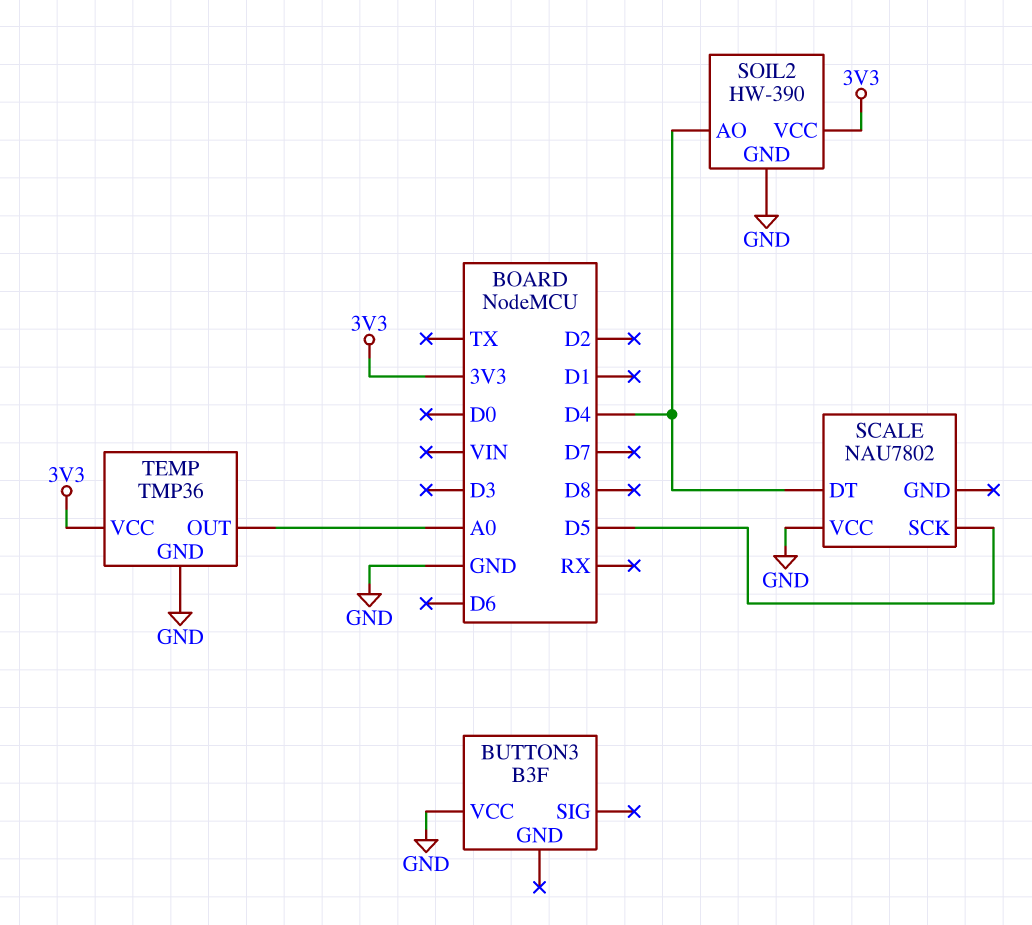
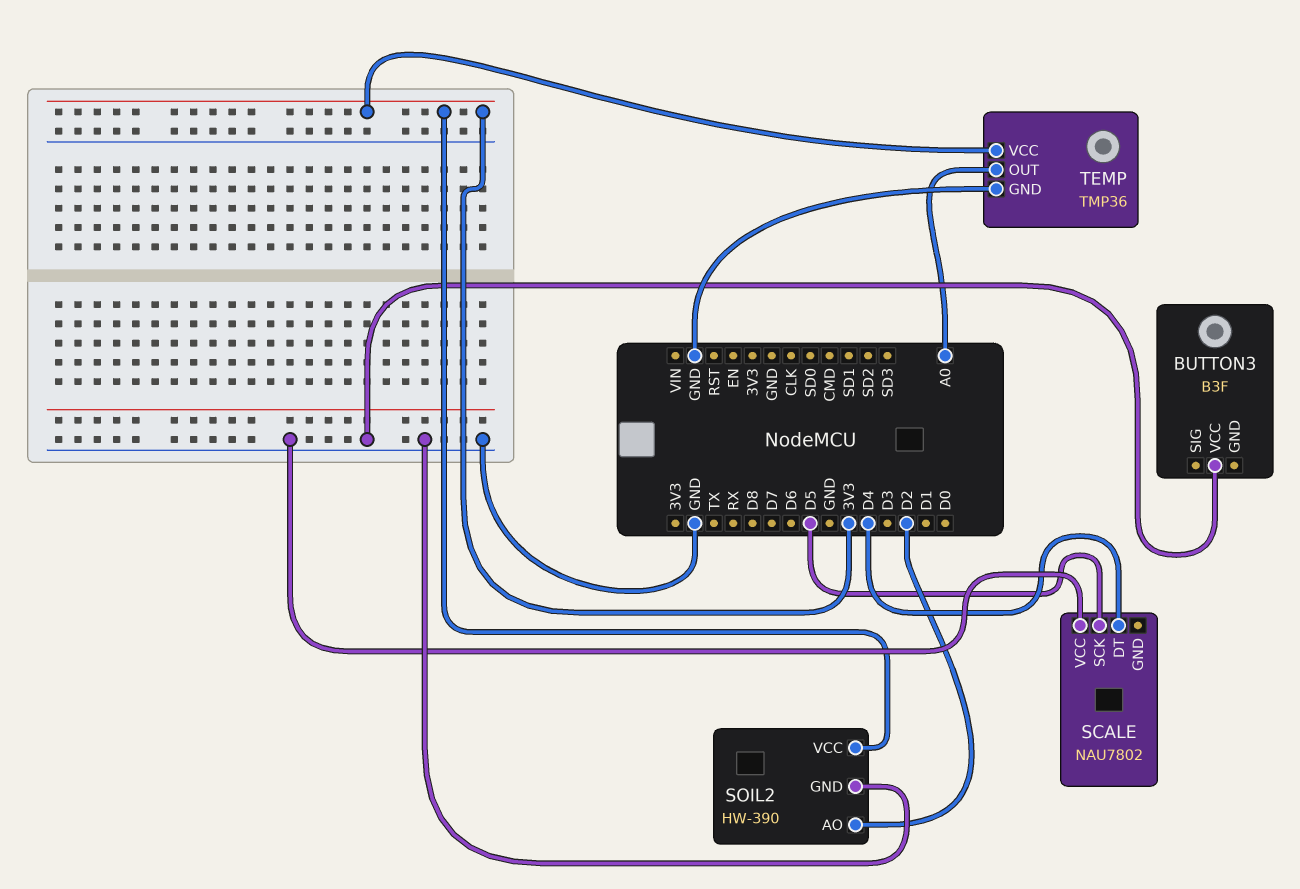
SOIL2 pin AO: D4 -> D2

